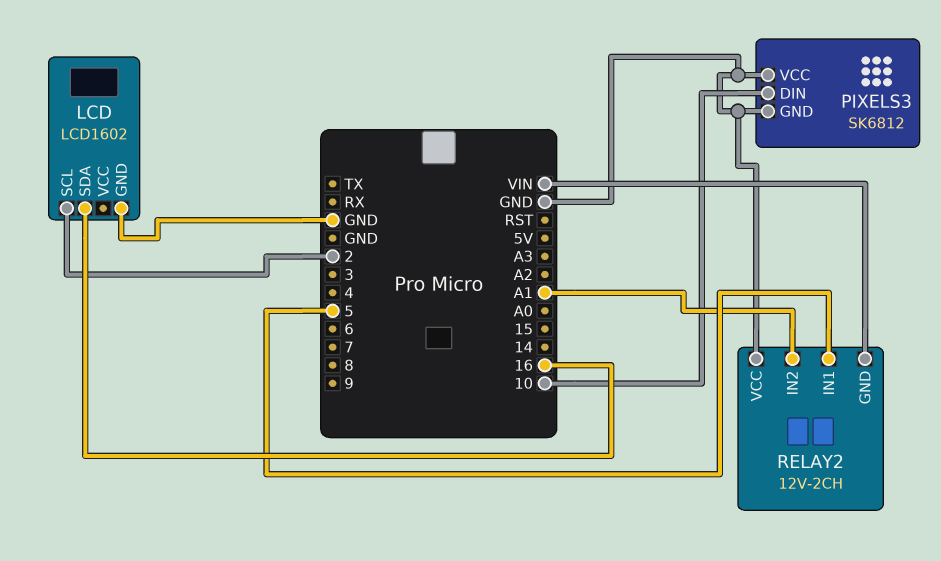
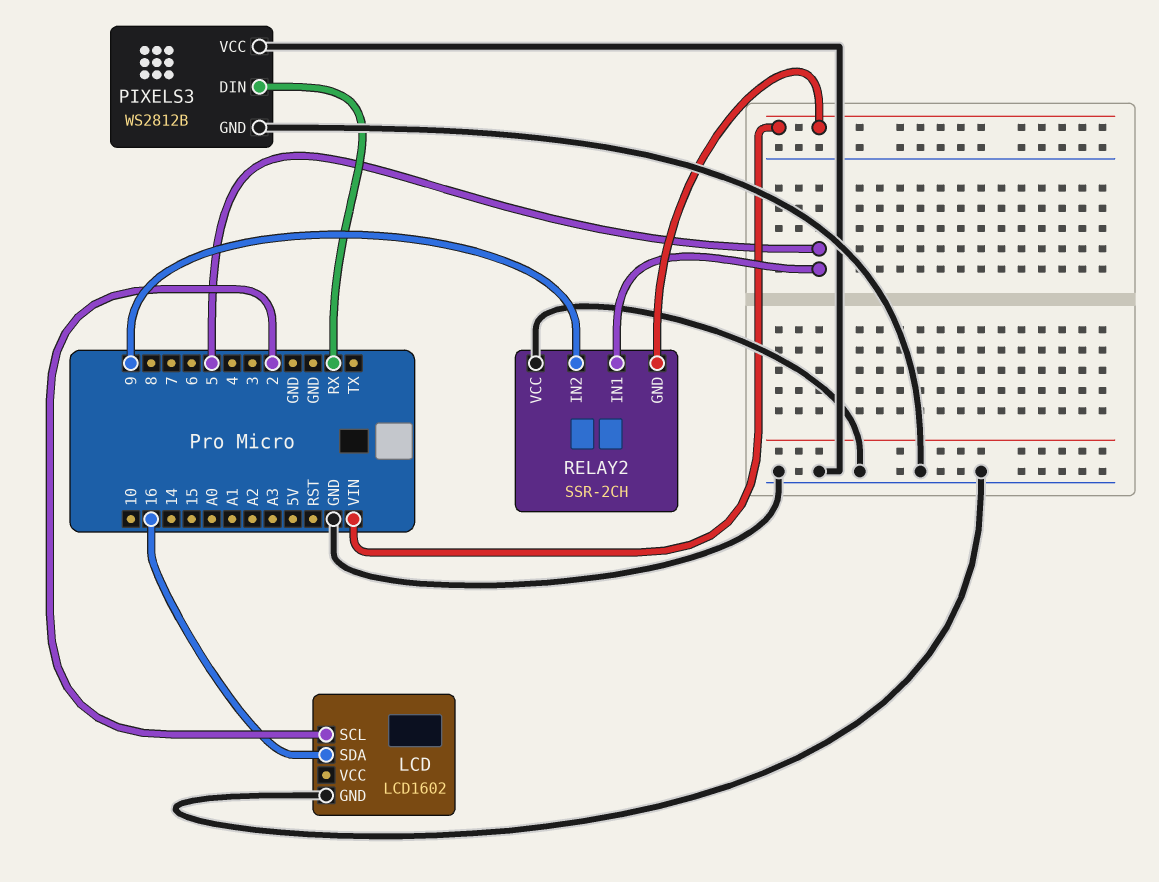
PIXELS3: SK6812 -> WS2812B
PIXELS3 pin DIN: 10 -> RX
RELAY2: 12V-2CH -> SSR-2CH
RELAY2 pin IN2: A1 -> 9

